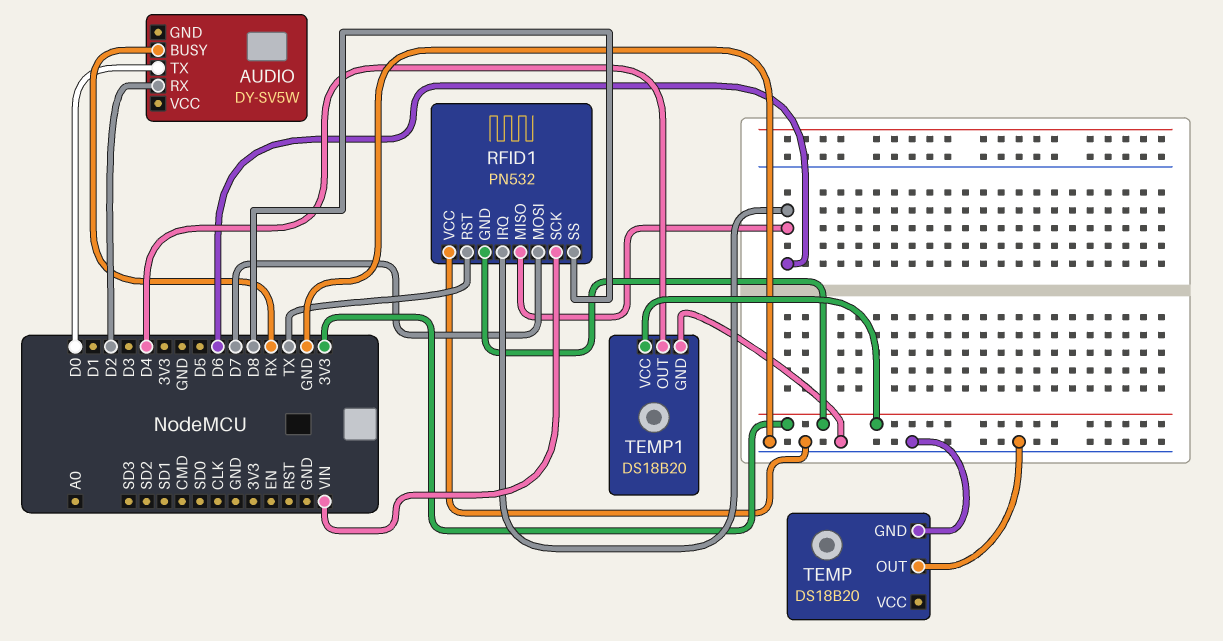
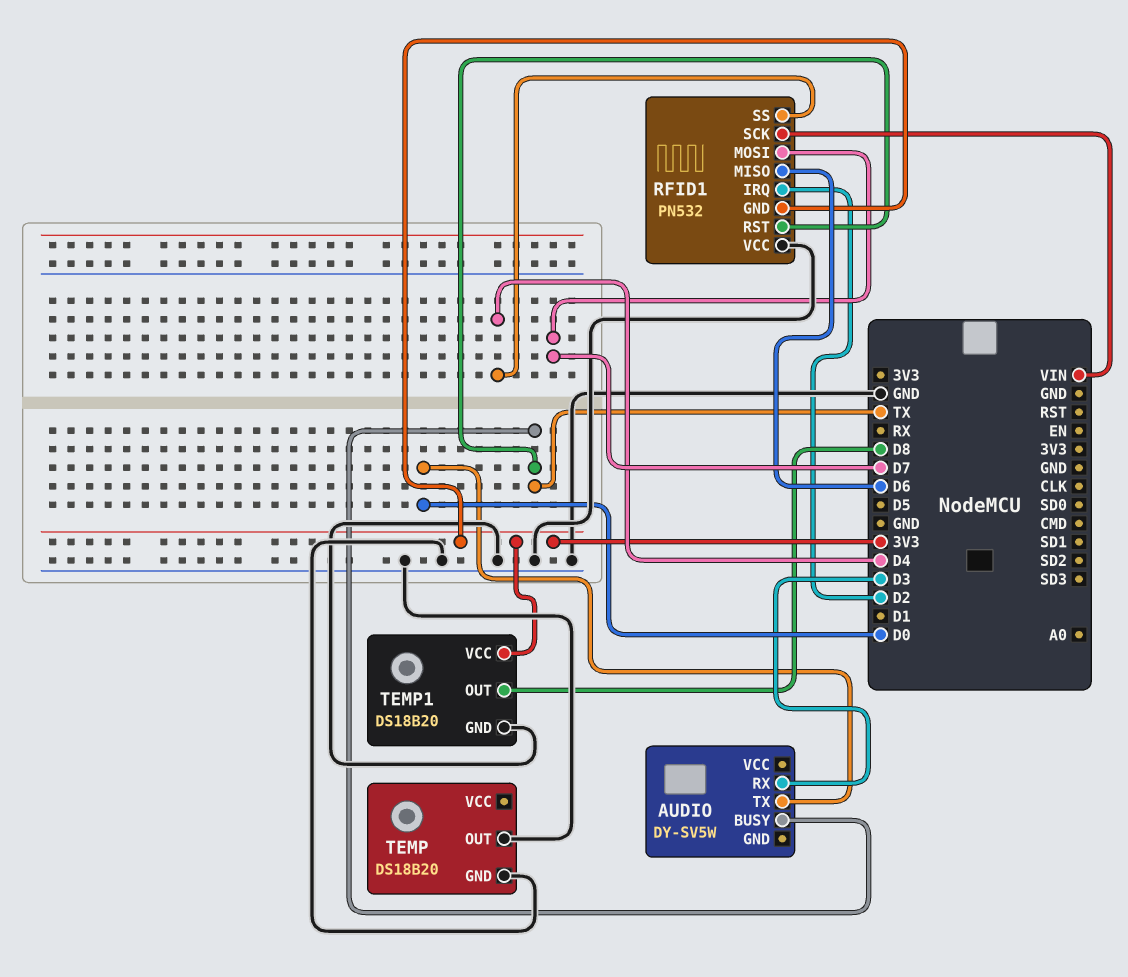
AUDIO pin BUSY: RX -> TX
AUDIO pin RX: D2 -> D3
RFID1 pin IRQ: D6 -> D2
RFID1 pin SS: D8 -> D4
TEMP1 pin OUT: D4 -> D8

